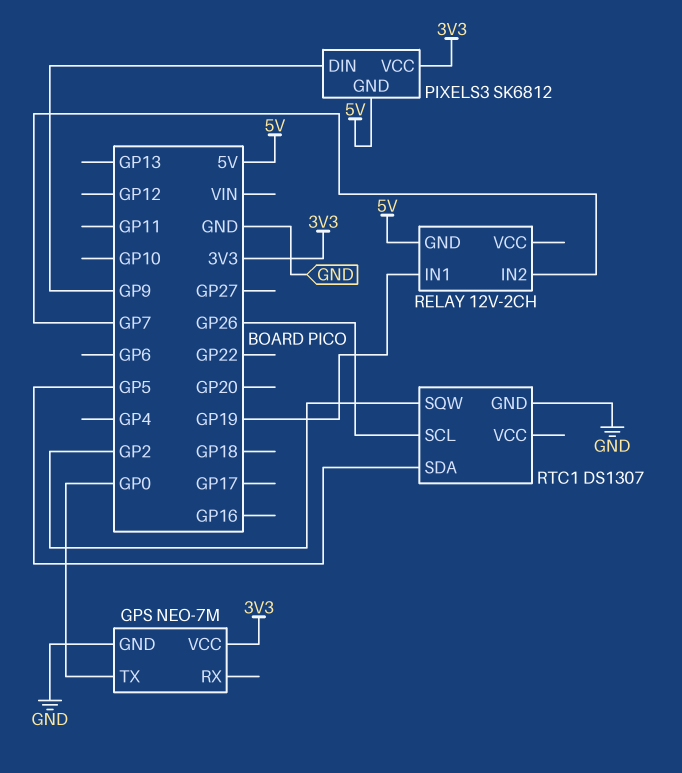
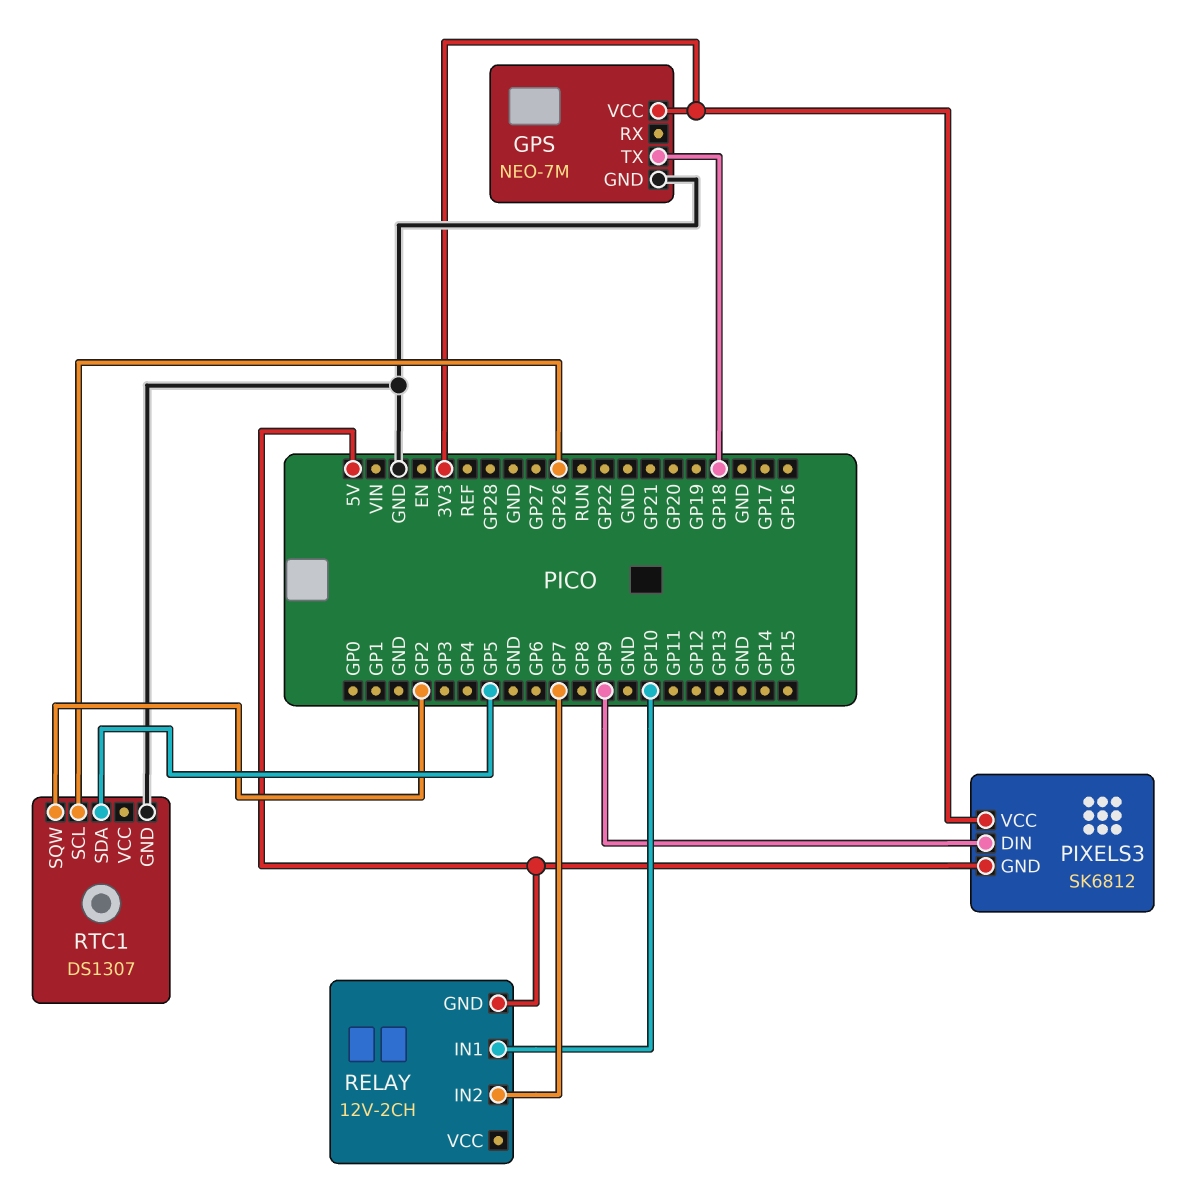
GPS pin TX: GP0 -> GP18
RELAY pin IN1: GP19 -> GP10

